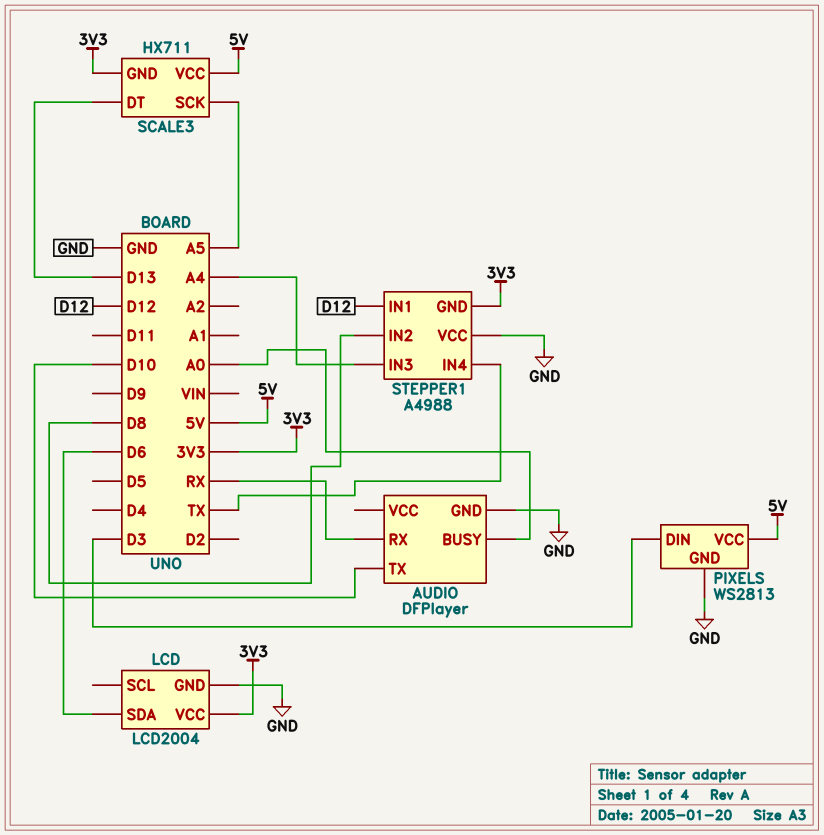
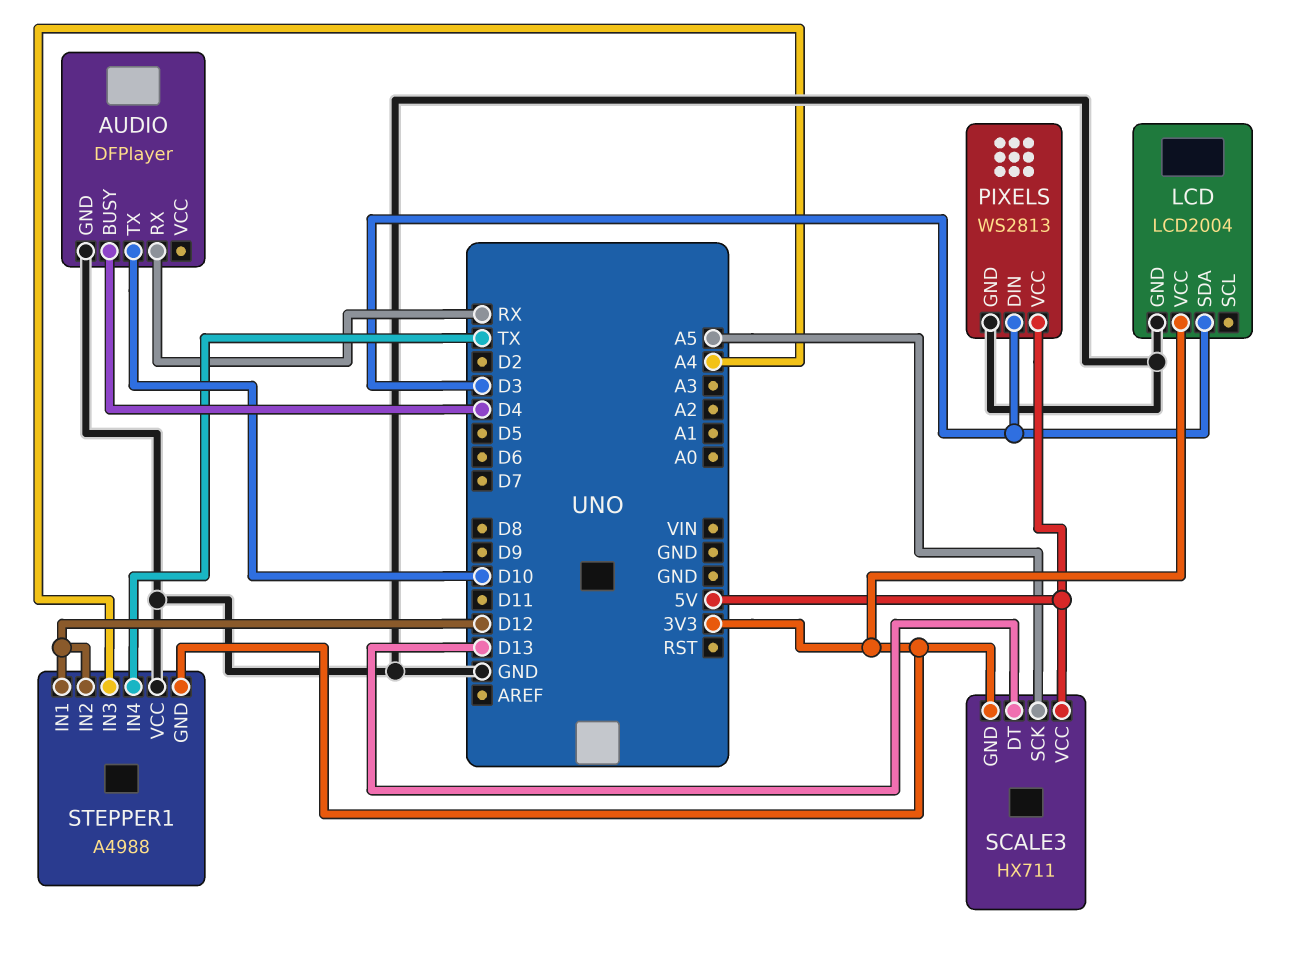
AUDIO pin BUSY: A0 -> D4
LCD pin SDA: D6 -> D3
STEPPER1 pin IN2: D8 -> D12

